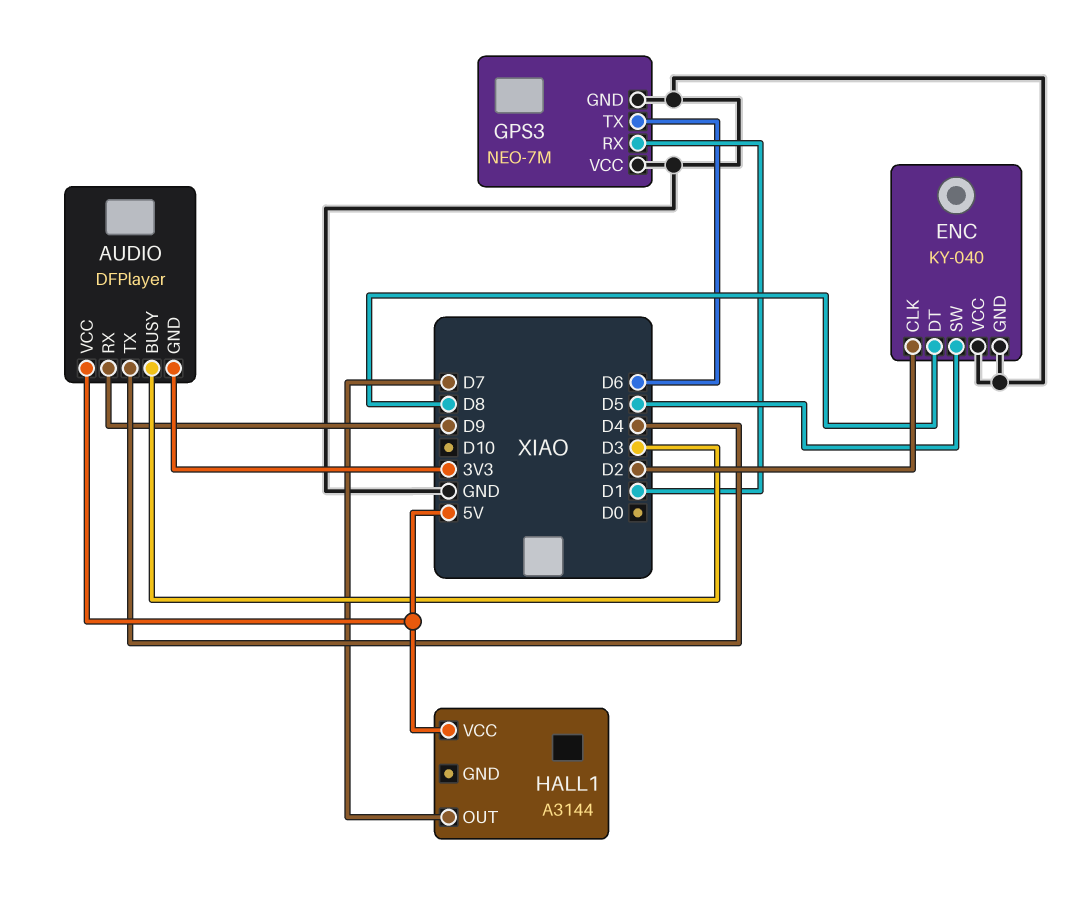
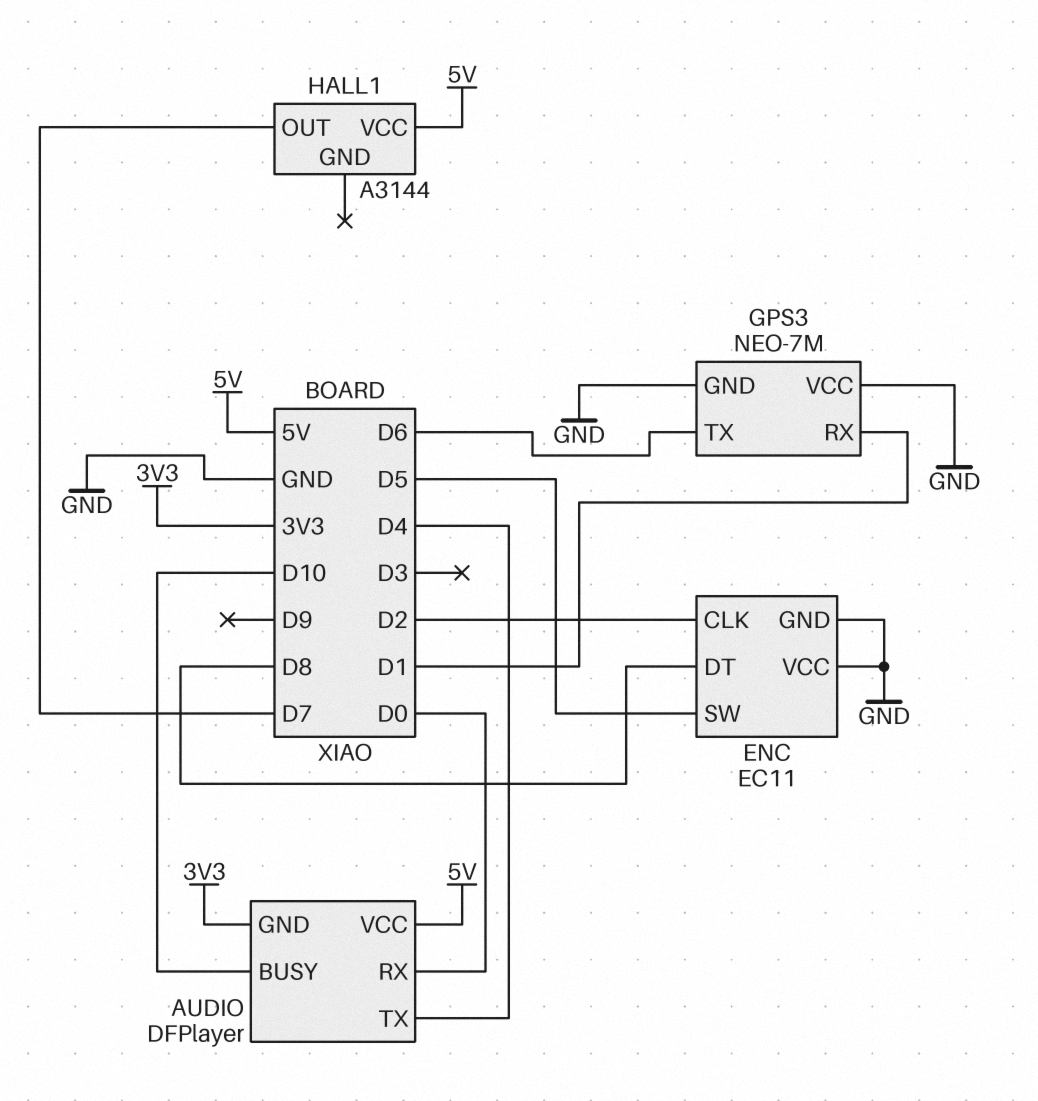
AUDIO pin BUSY: D3 -> D10
AUDIO pin RX: D9 -> D0
ENC: KY-040 -> EC11

